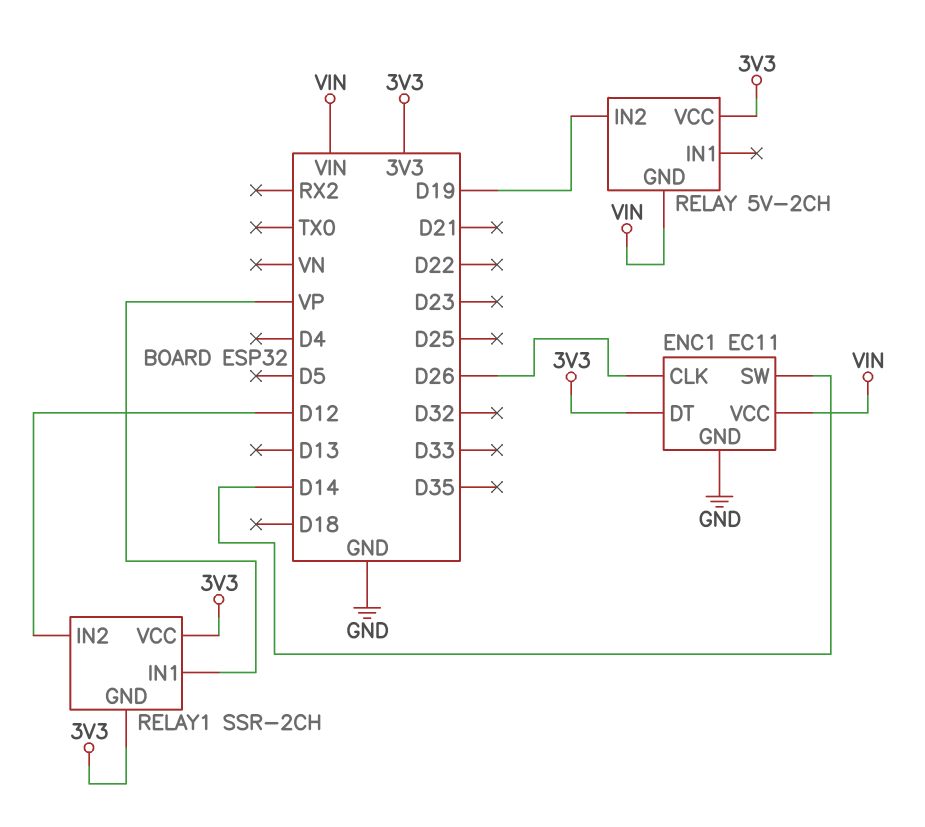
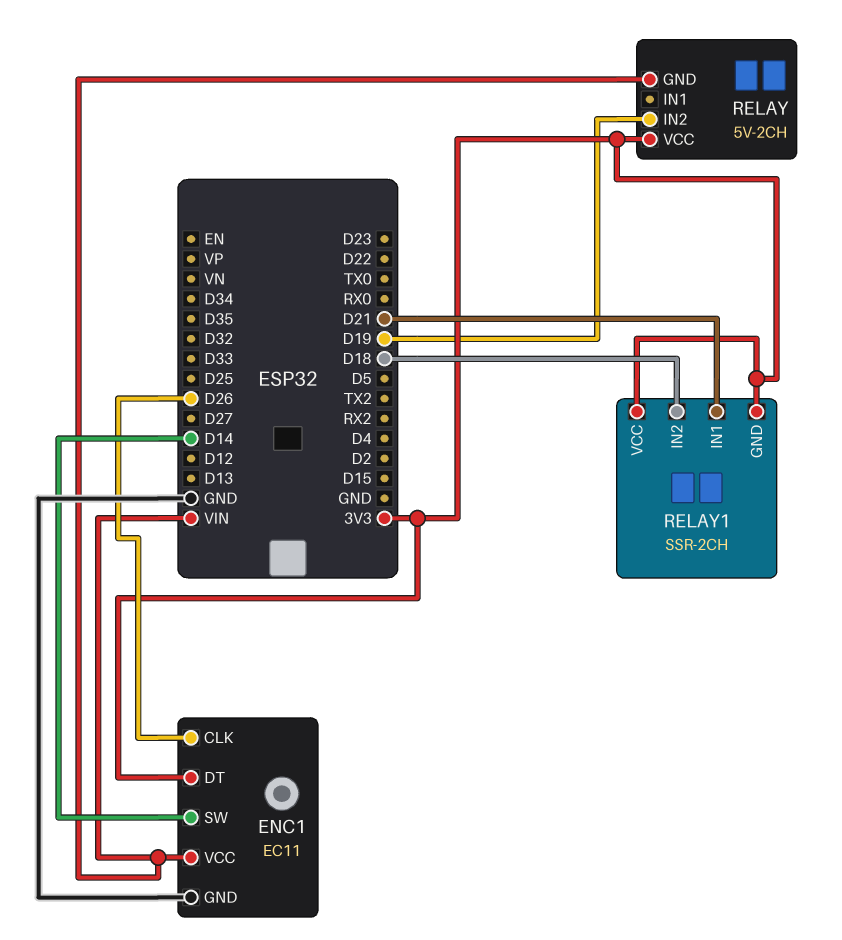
RELAY1 pin IN1: VP -> D21
RELAY1 pin IN2: D12 -> D18

